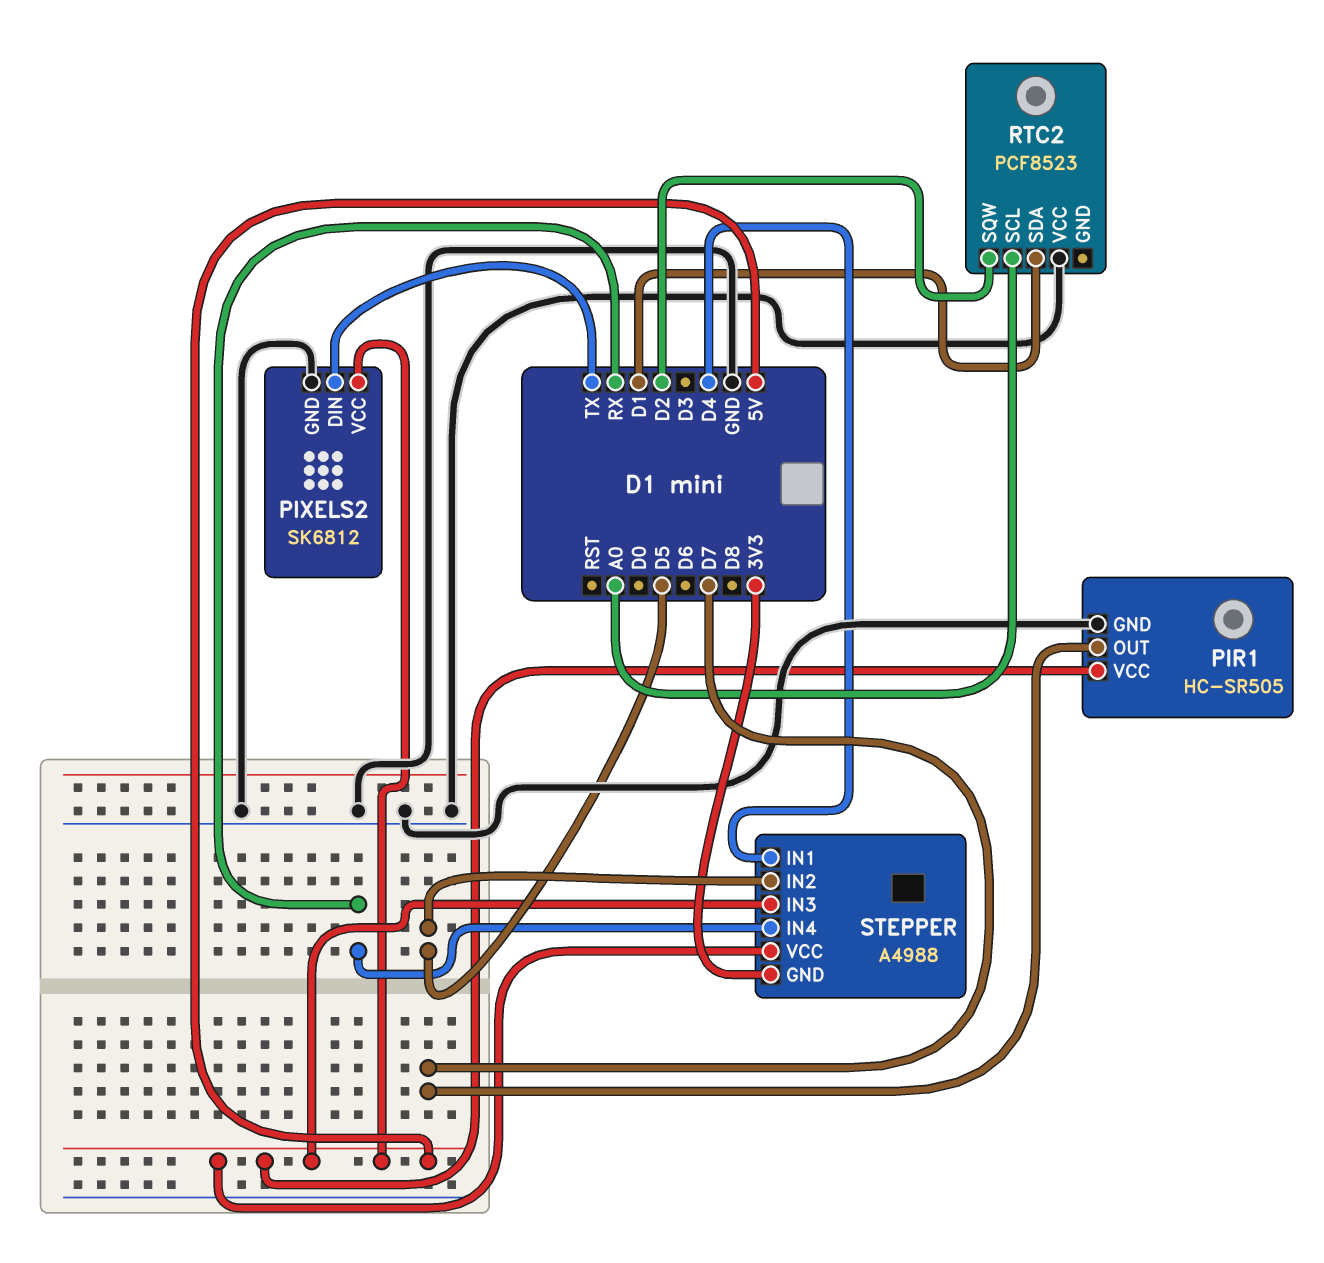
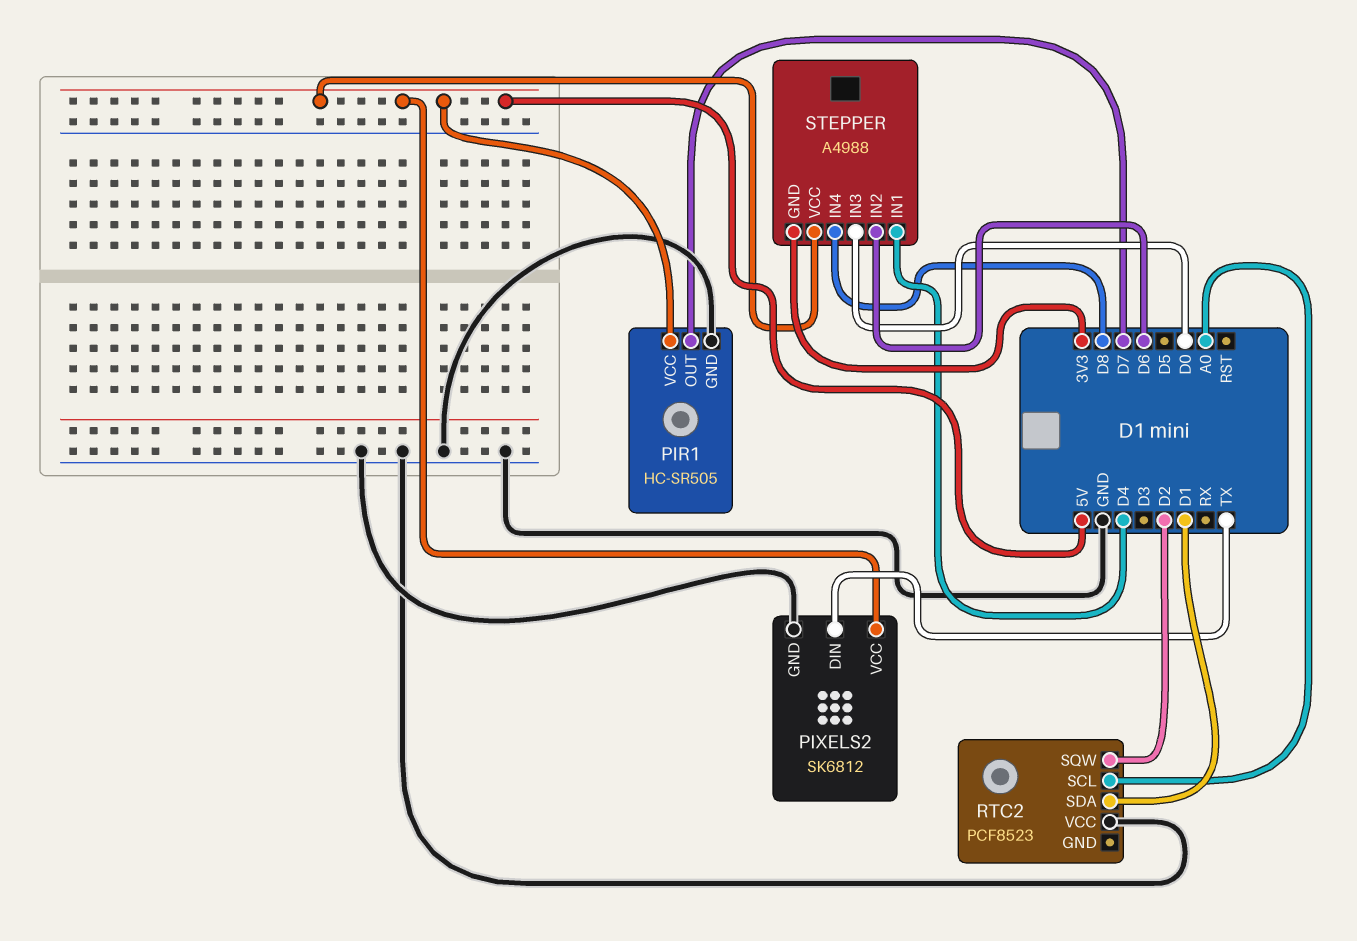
STEPPER pin IN2: D5 -> D6
STEPPER pin IN3: 5V -> D0
STEPPER pin IN4: RX -> D8

